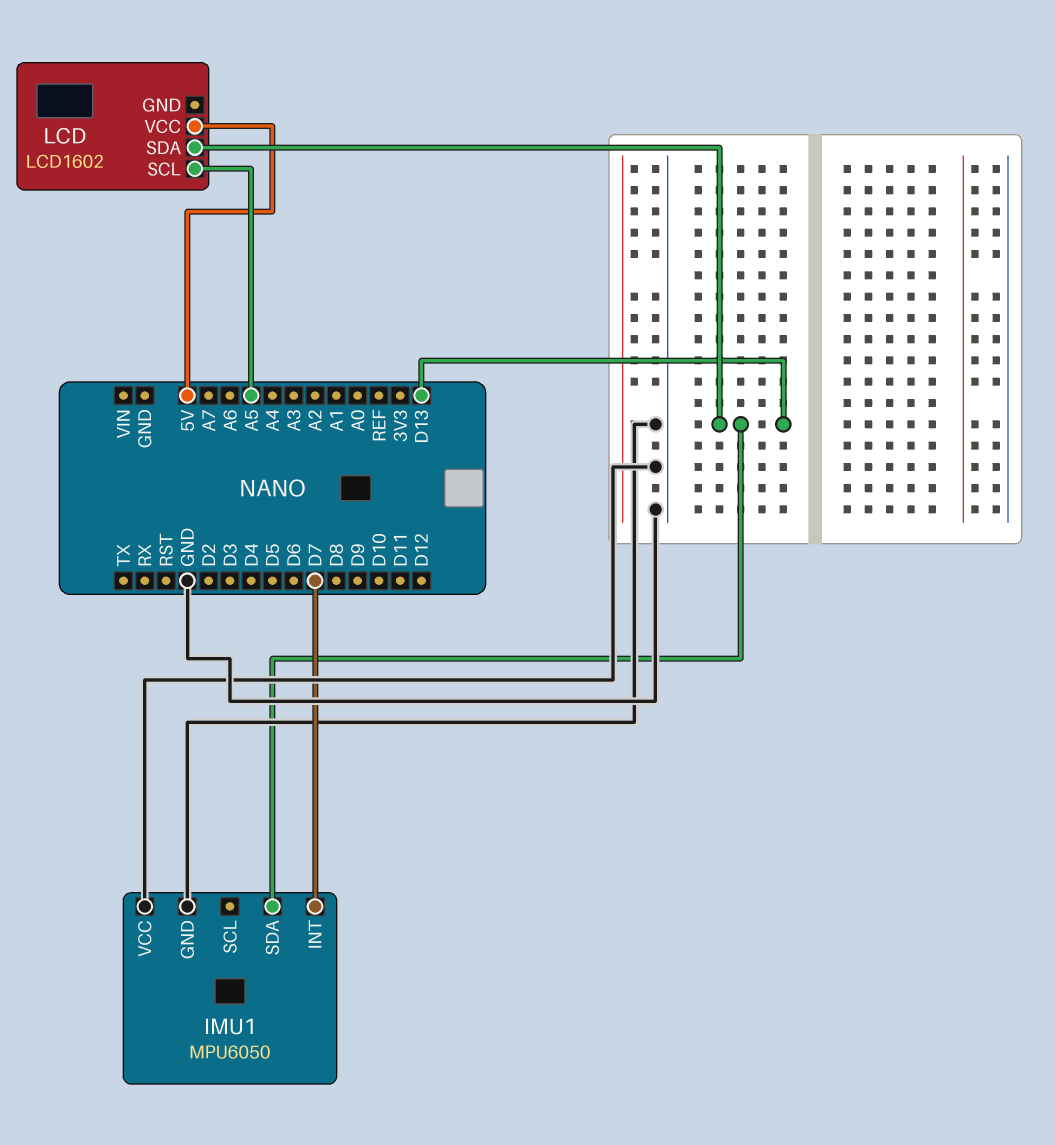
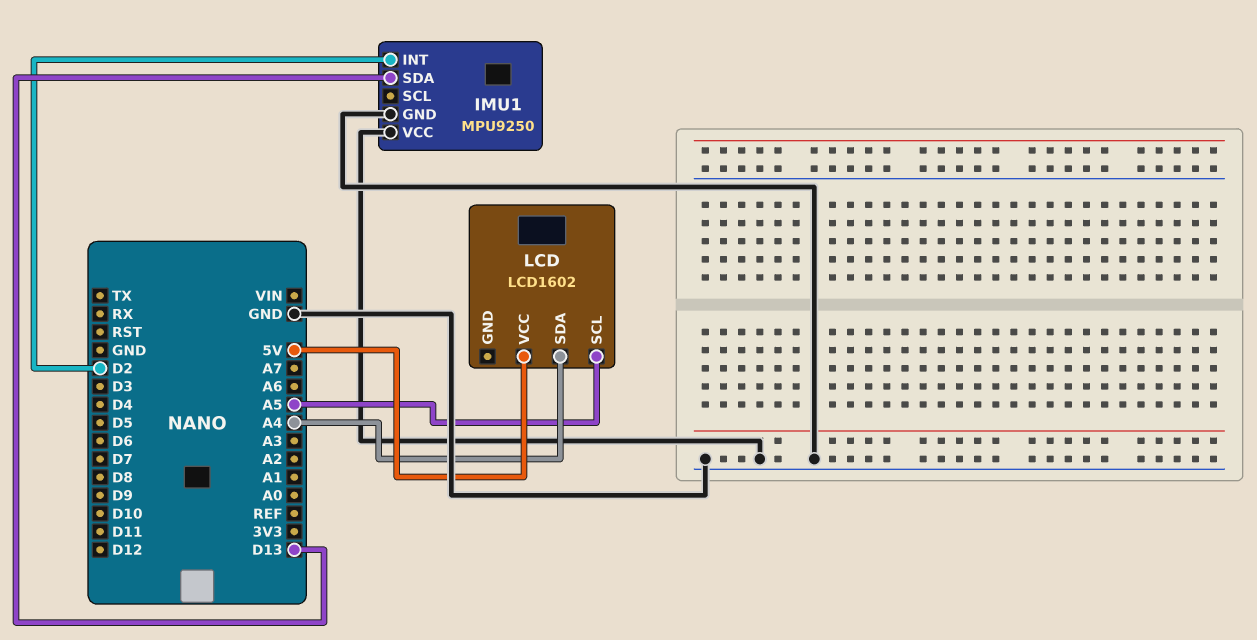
IMU1: MPU6050 -> MPU9250
IMU1 pin INT: D7 -> D2
LCD pin SDA: D13 -> A4

